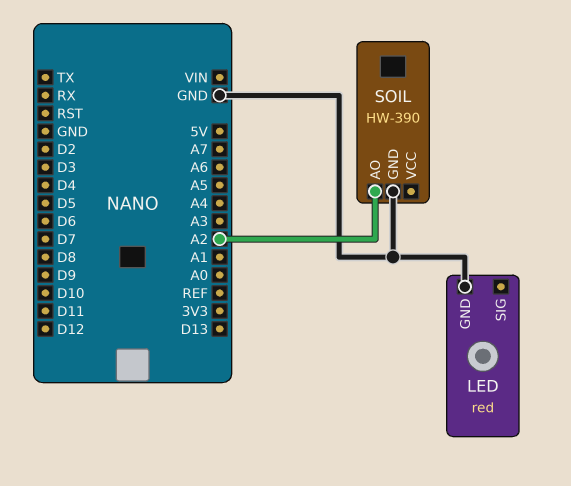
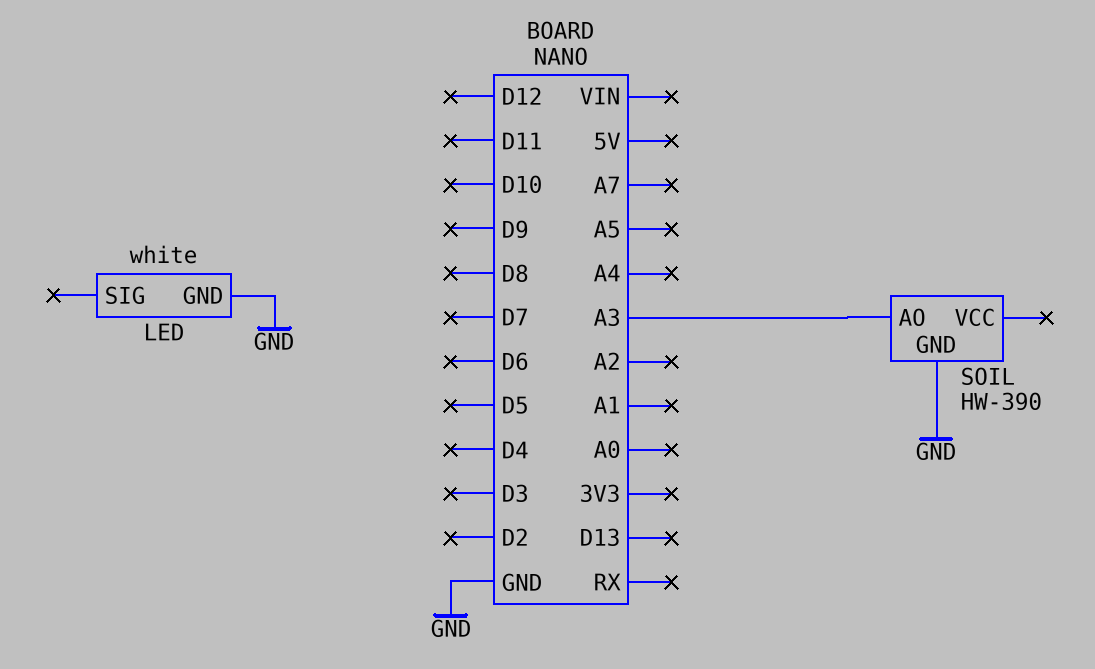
LED: red -> white
SOIL pin AO: A2 -> A3

